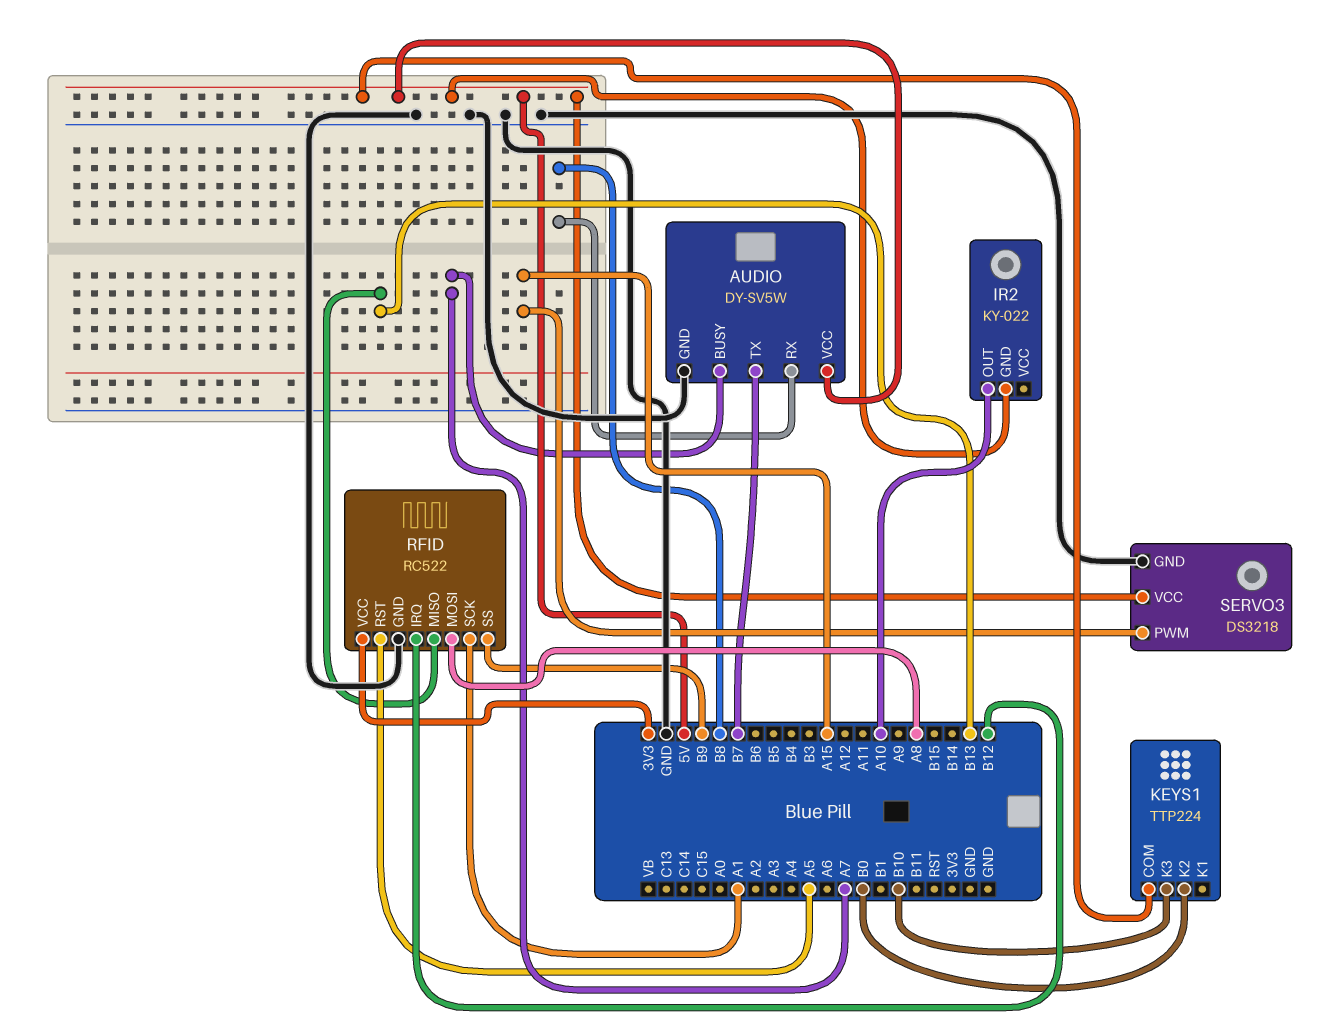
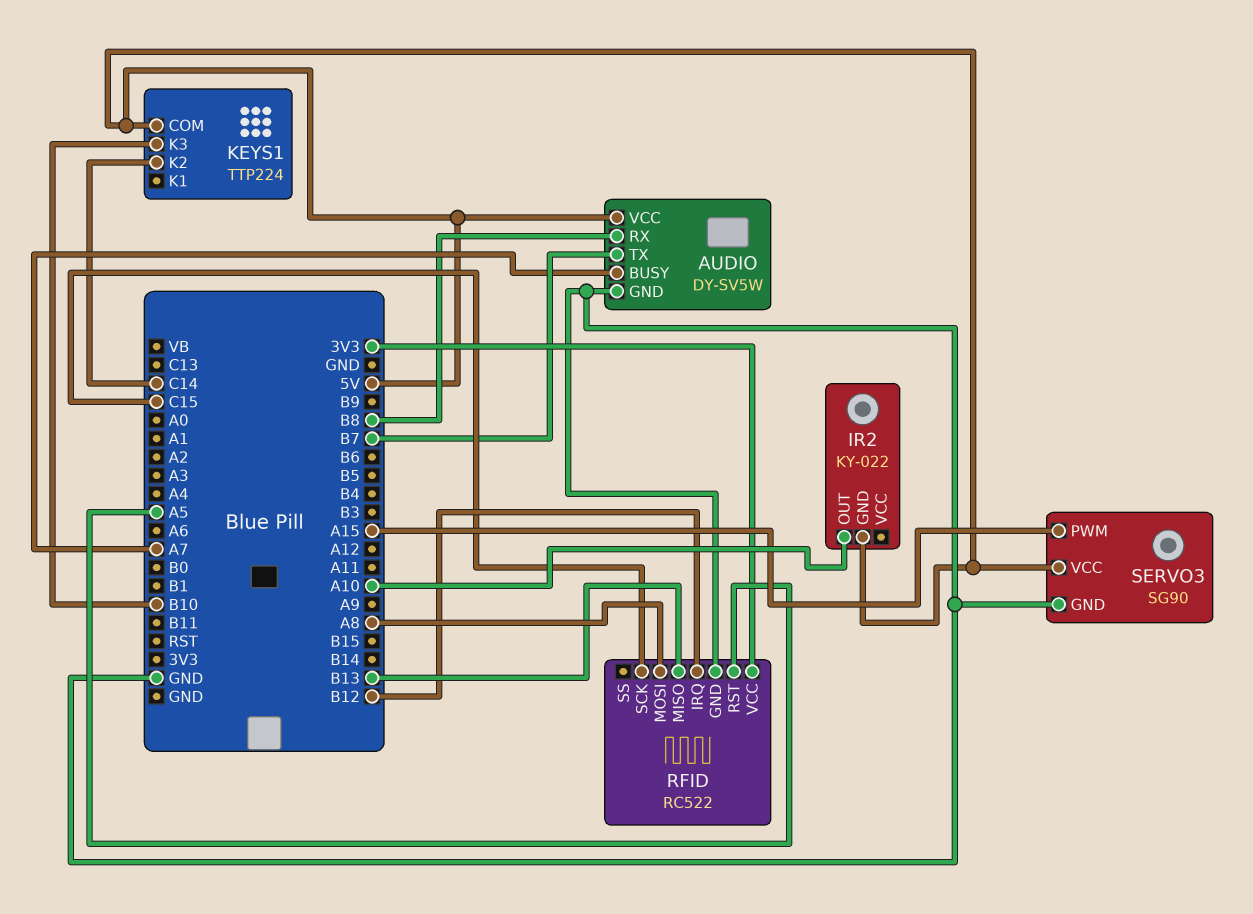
KEYS1 pin K2: B0 -> C14
RFID pin SCK: A1 -> C15
RFID pin SS: B9 -> none
SERVO3: DS3218 -> SG90

